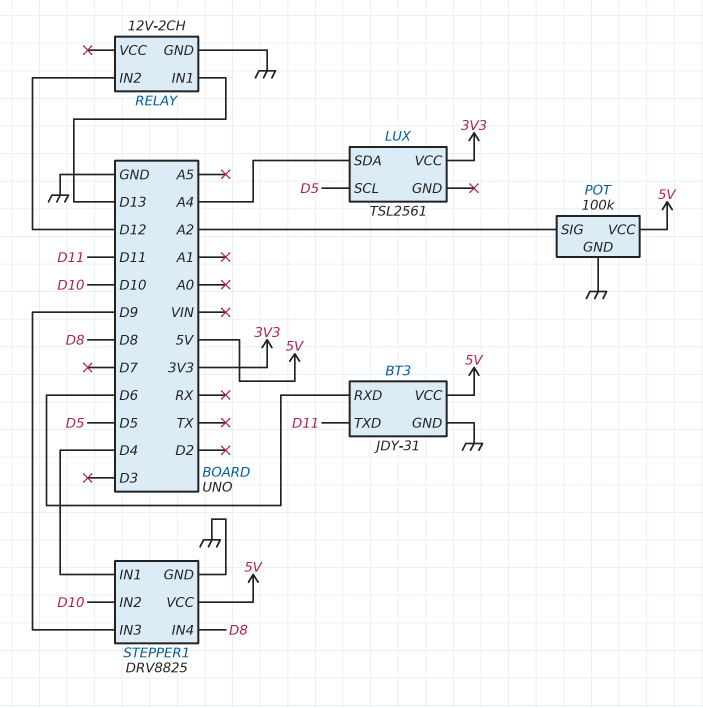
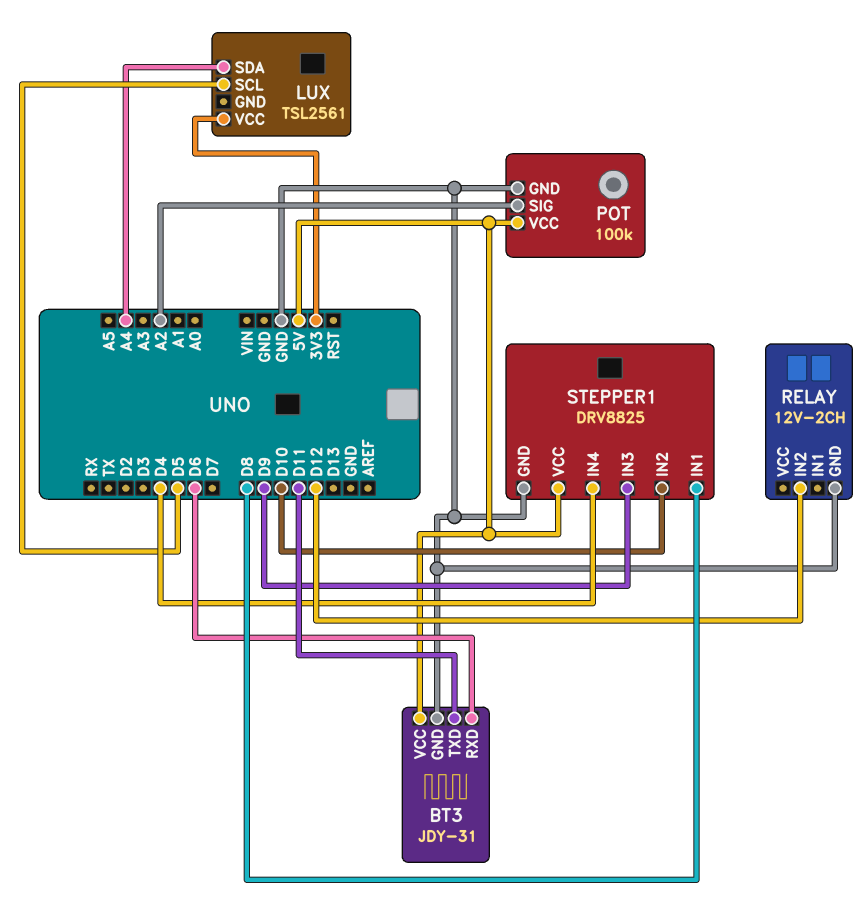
RELAY pin IN1: D13 -> none
STEPPER1 pin IN1: D4 -> D8
STEPPER1 pin IN4: D8 -> D4

